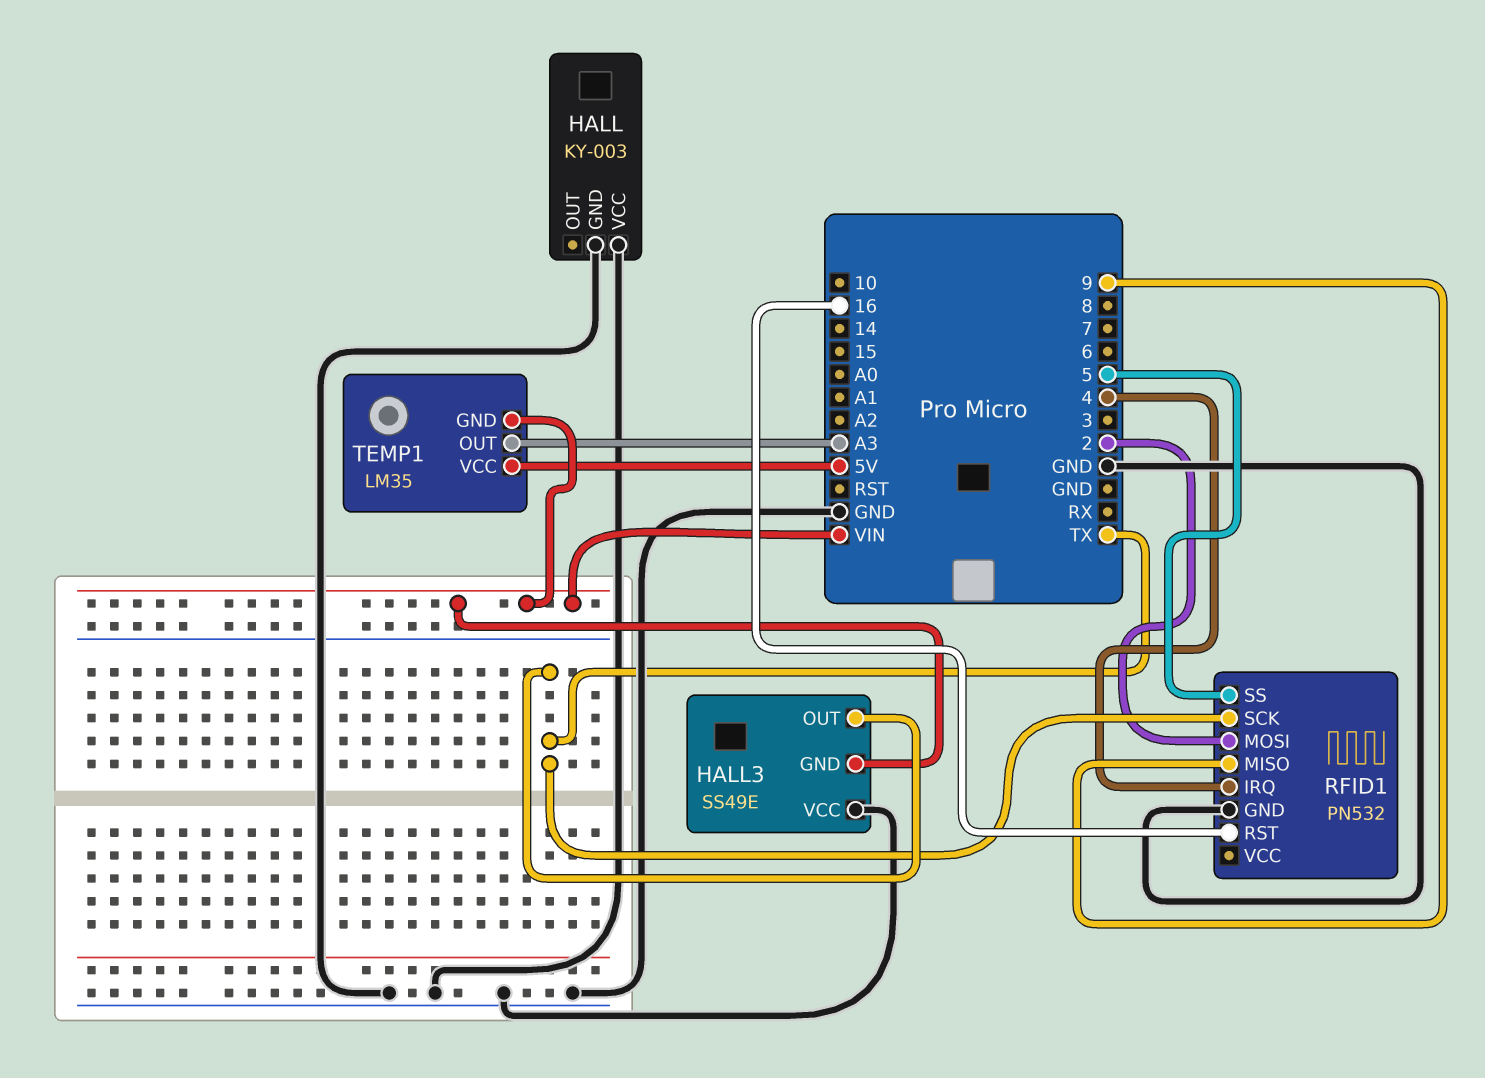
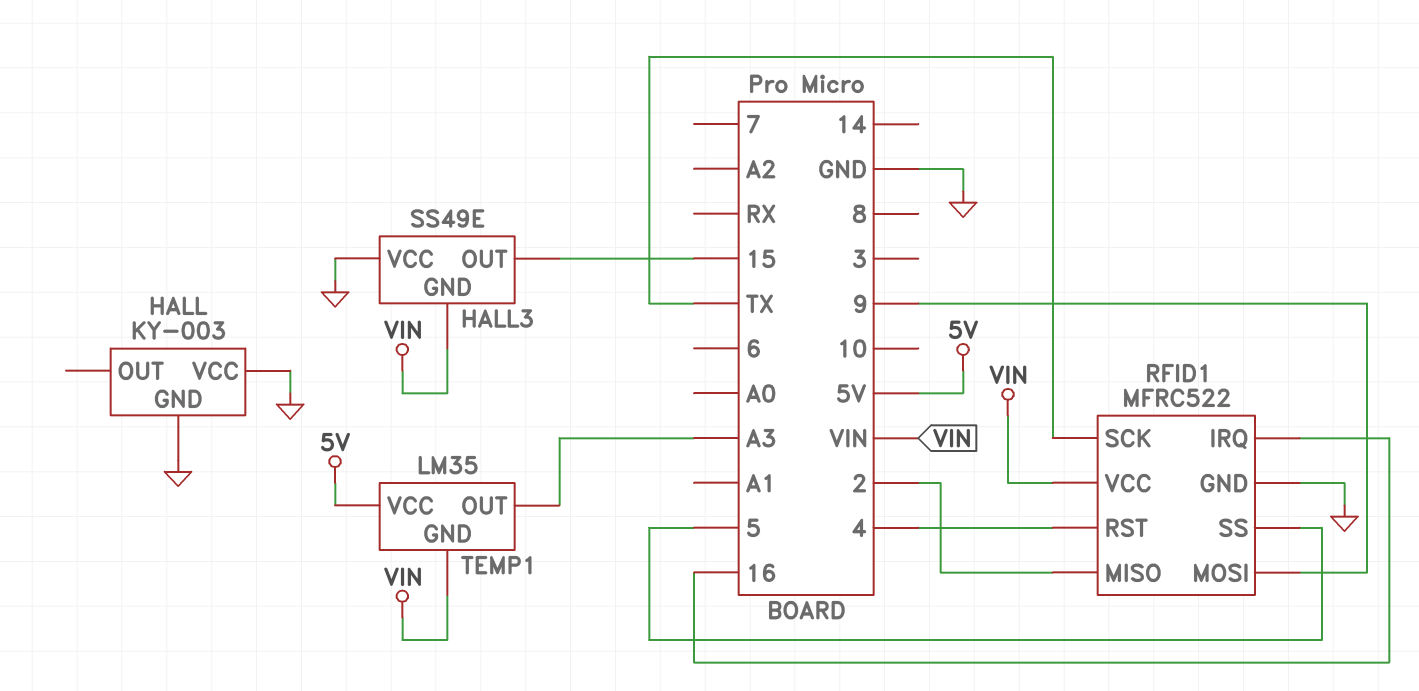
HALL3 pin OUT: TX -> 15
RFID1: PN532 -> MFRC522
RFID1 pin IRQ: 4 -> 16
RFID1 pin MISO: 9 -> 2
RFID1 pin MOSI: 2 -> 9
RFID1 pin RST: 16 -> 4
RFID1 pin VCC: none -> VIN

